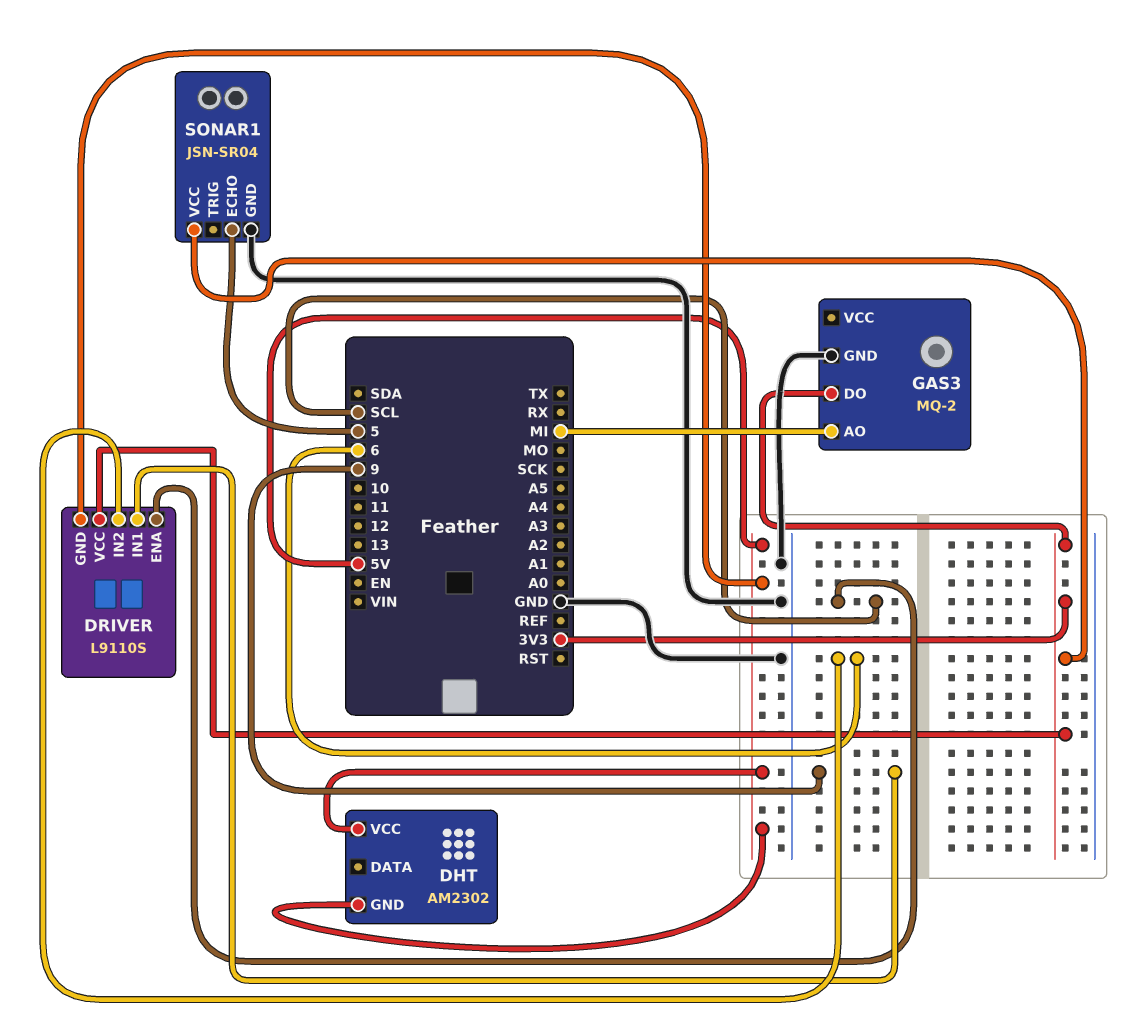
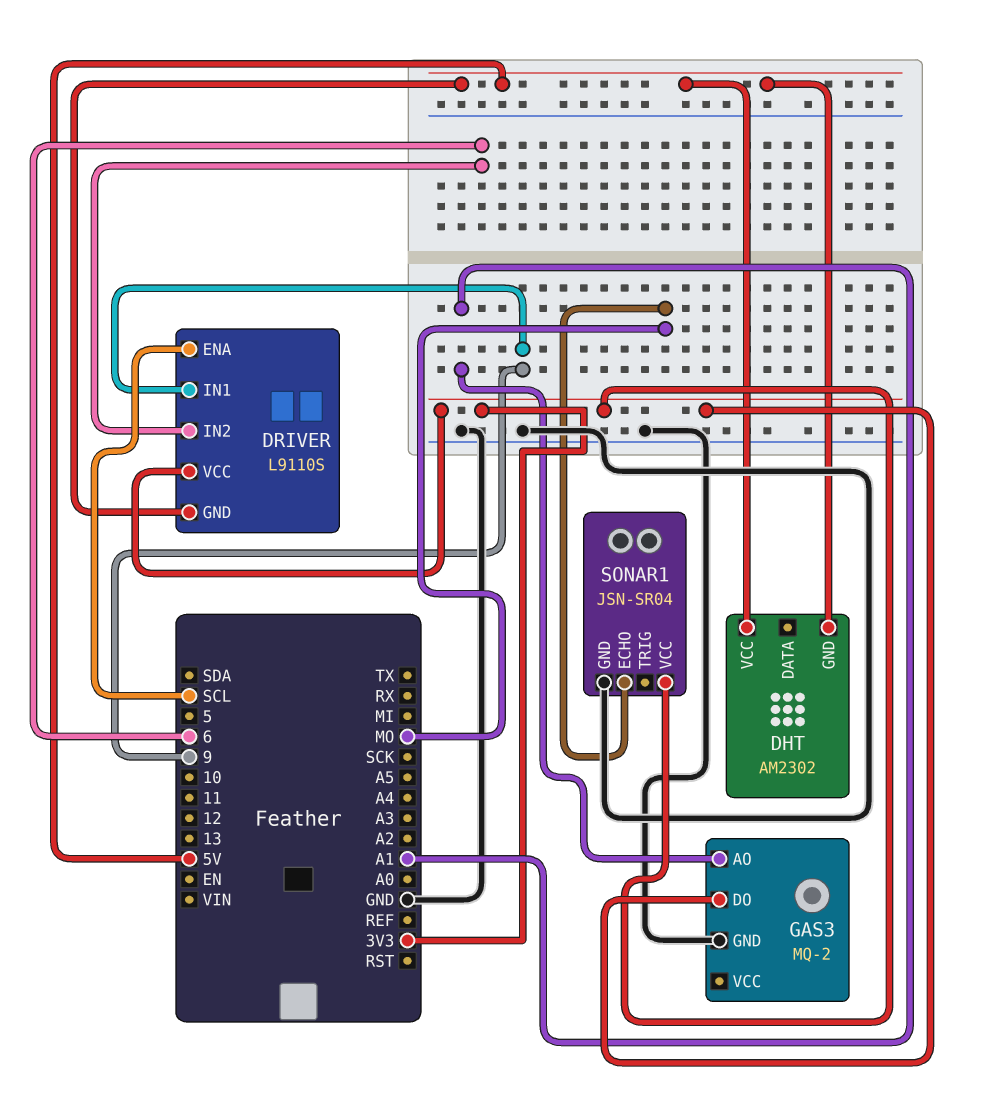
GAS3 pin AO: MI -> A1
SONAR1 pin ECHO: 5 -> MO

